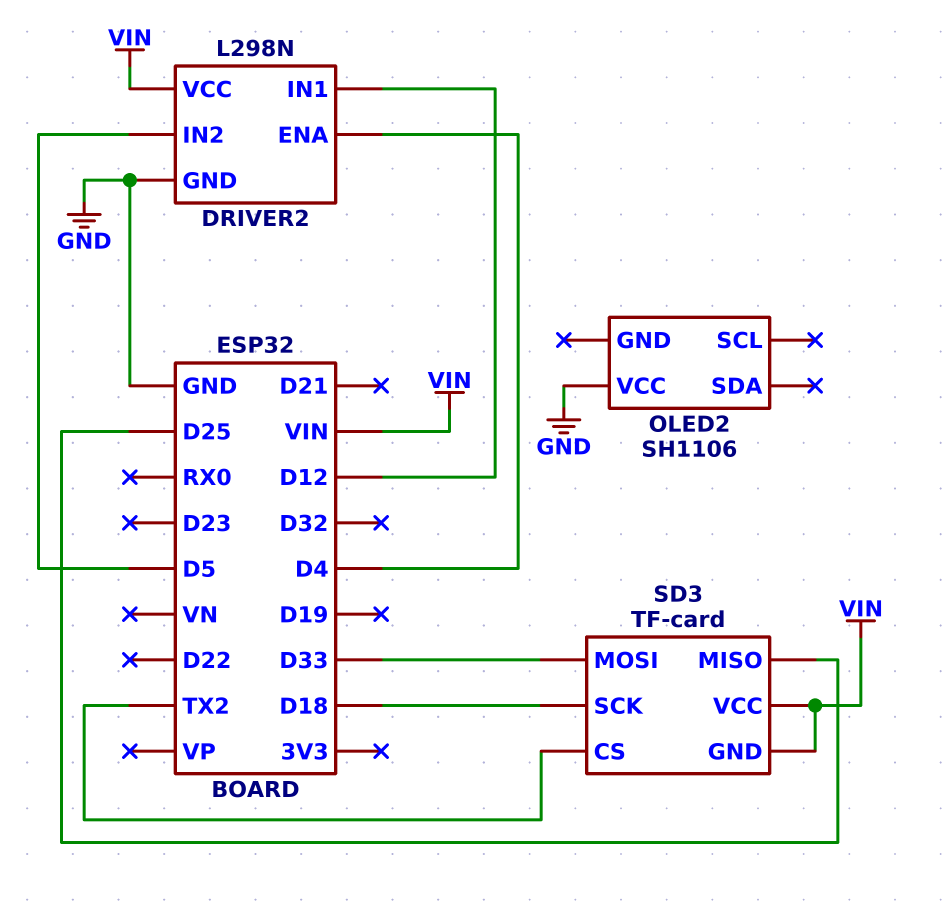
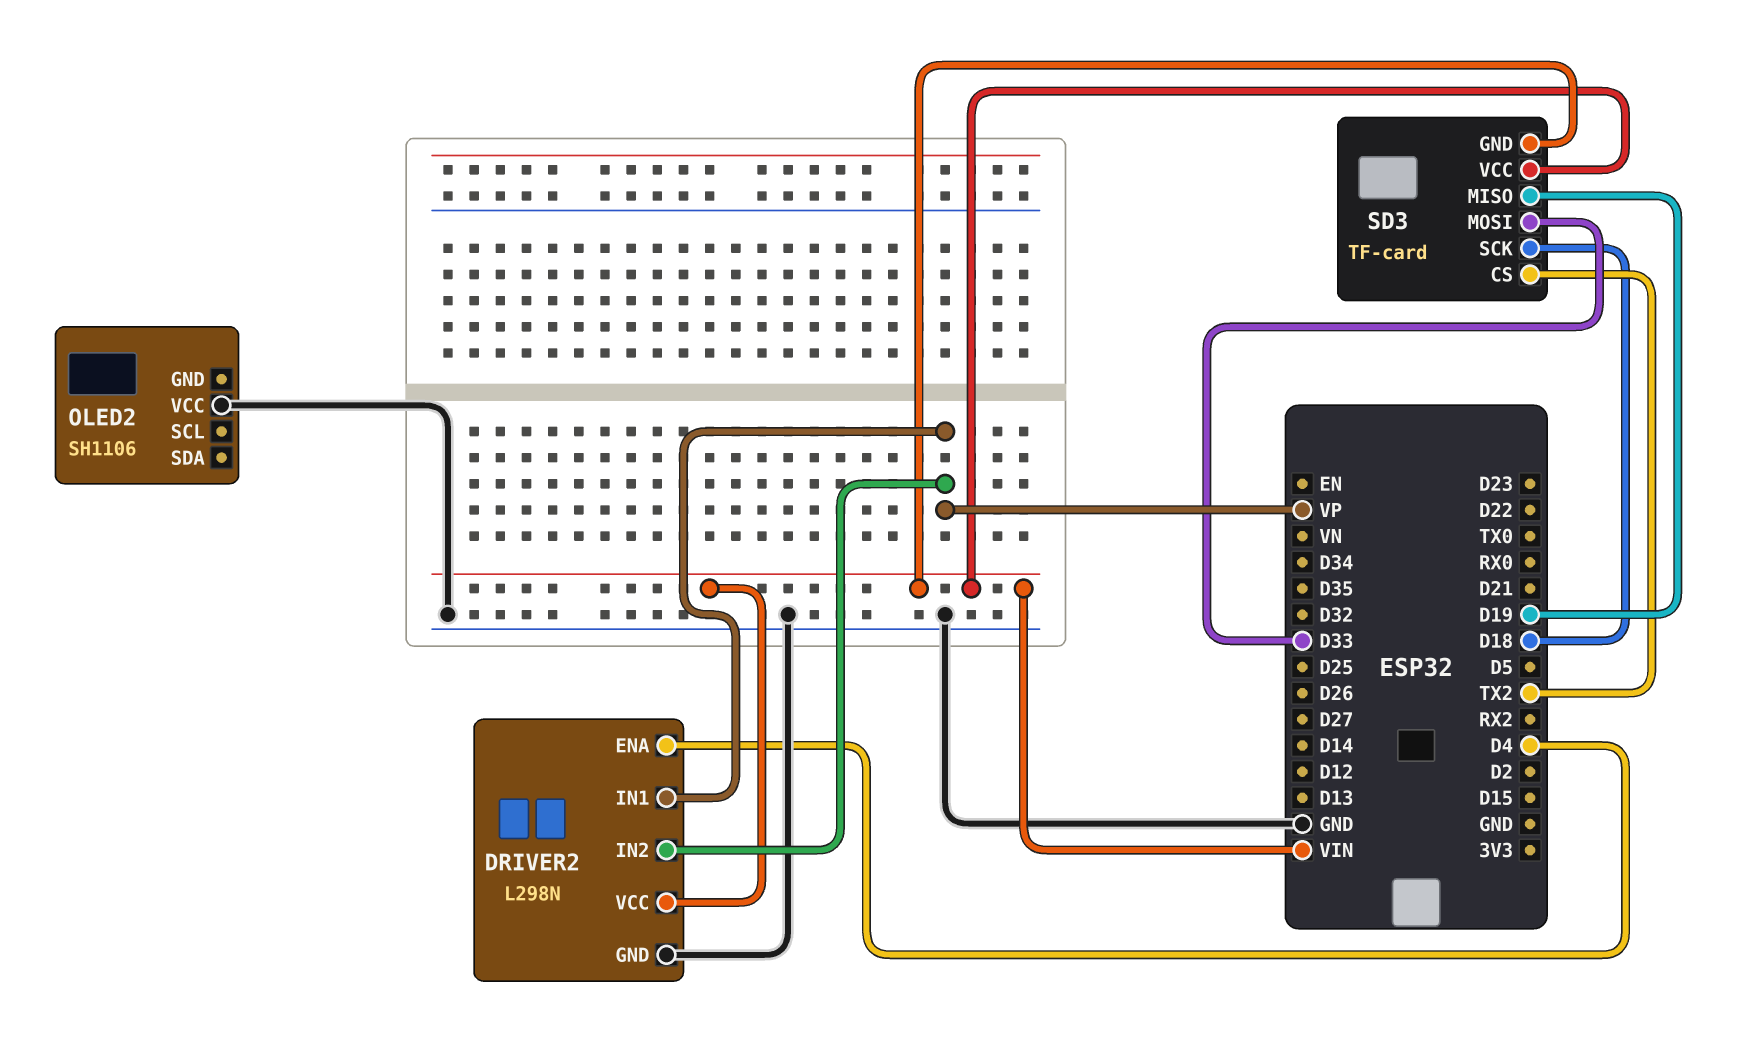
DRIVER2 pin IN1: D12 -> VP
DRIVER2 pin IN2: D5 -> VP
SD3 pin MISO: D25 -> D19

